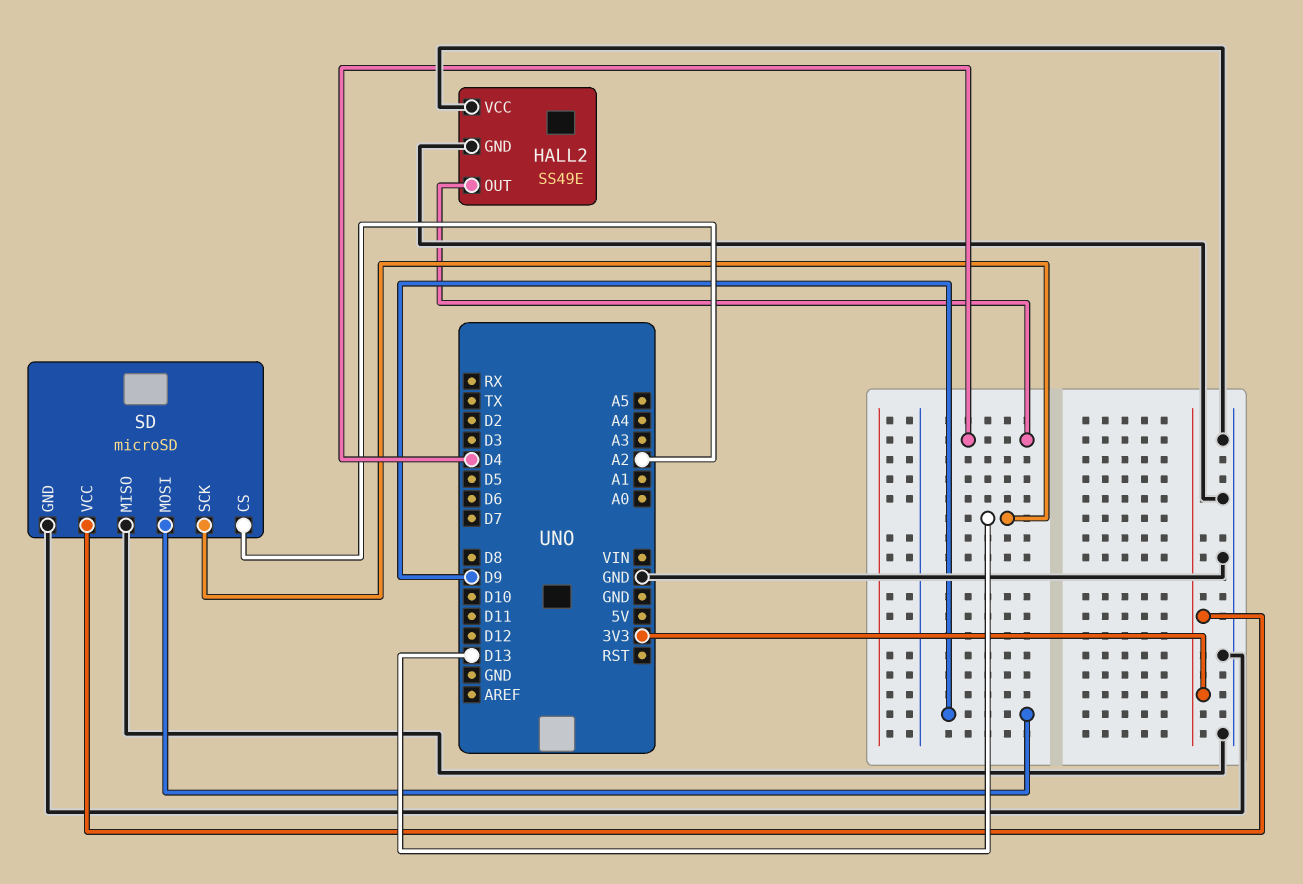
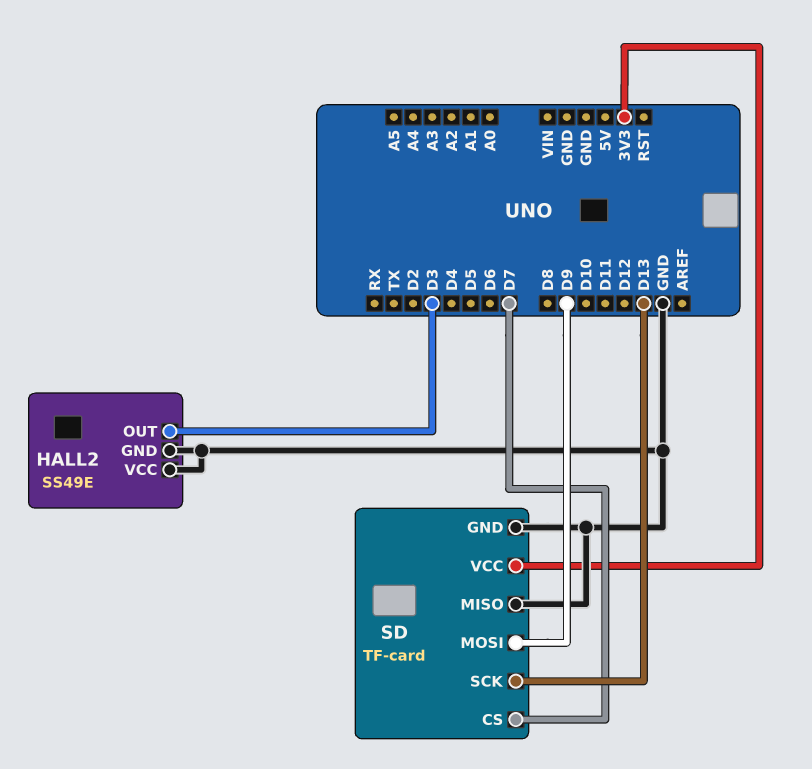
HALL2 pin OUT: D4 -> D3
SD: microSD -> TF-card
SD pin CS: A2 -> D7

